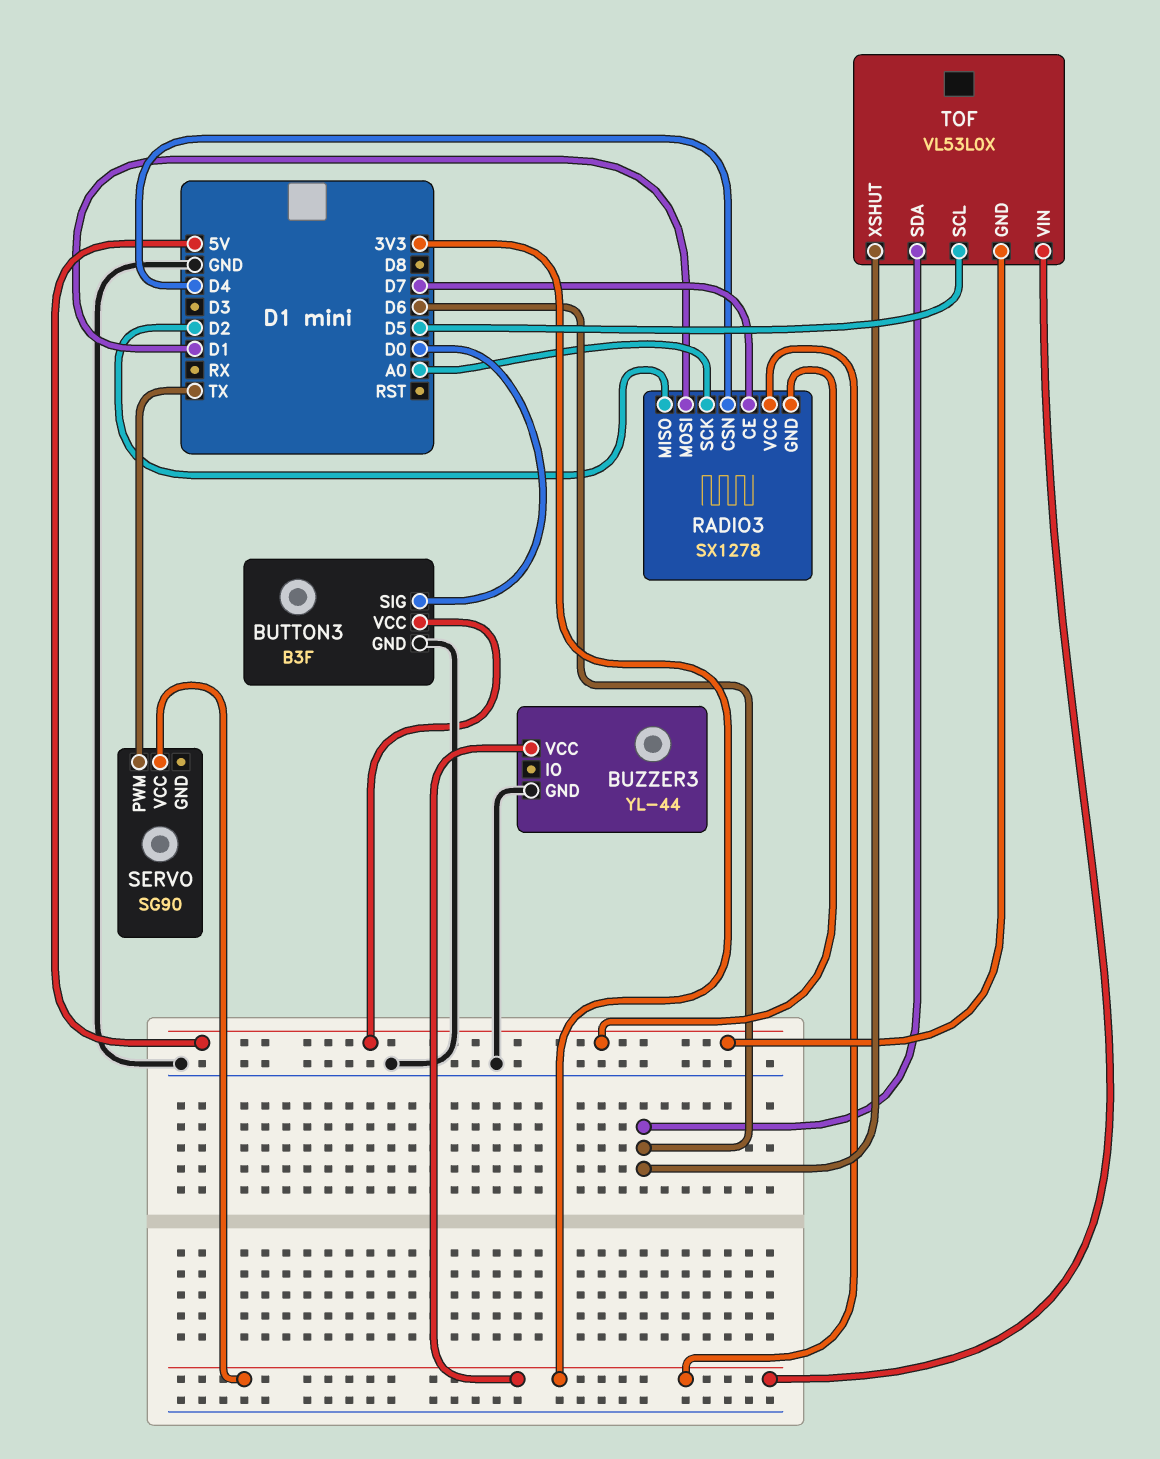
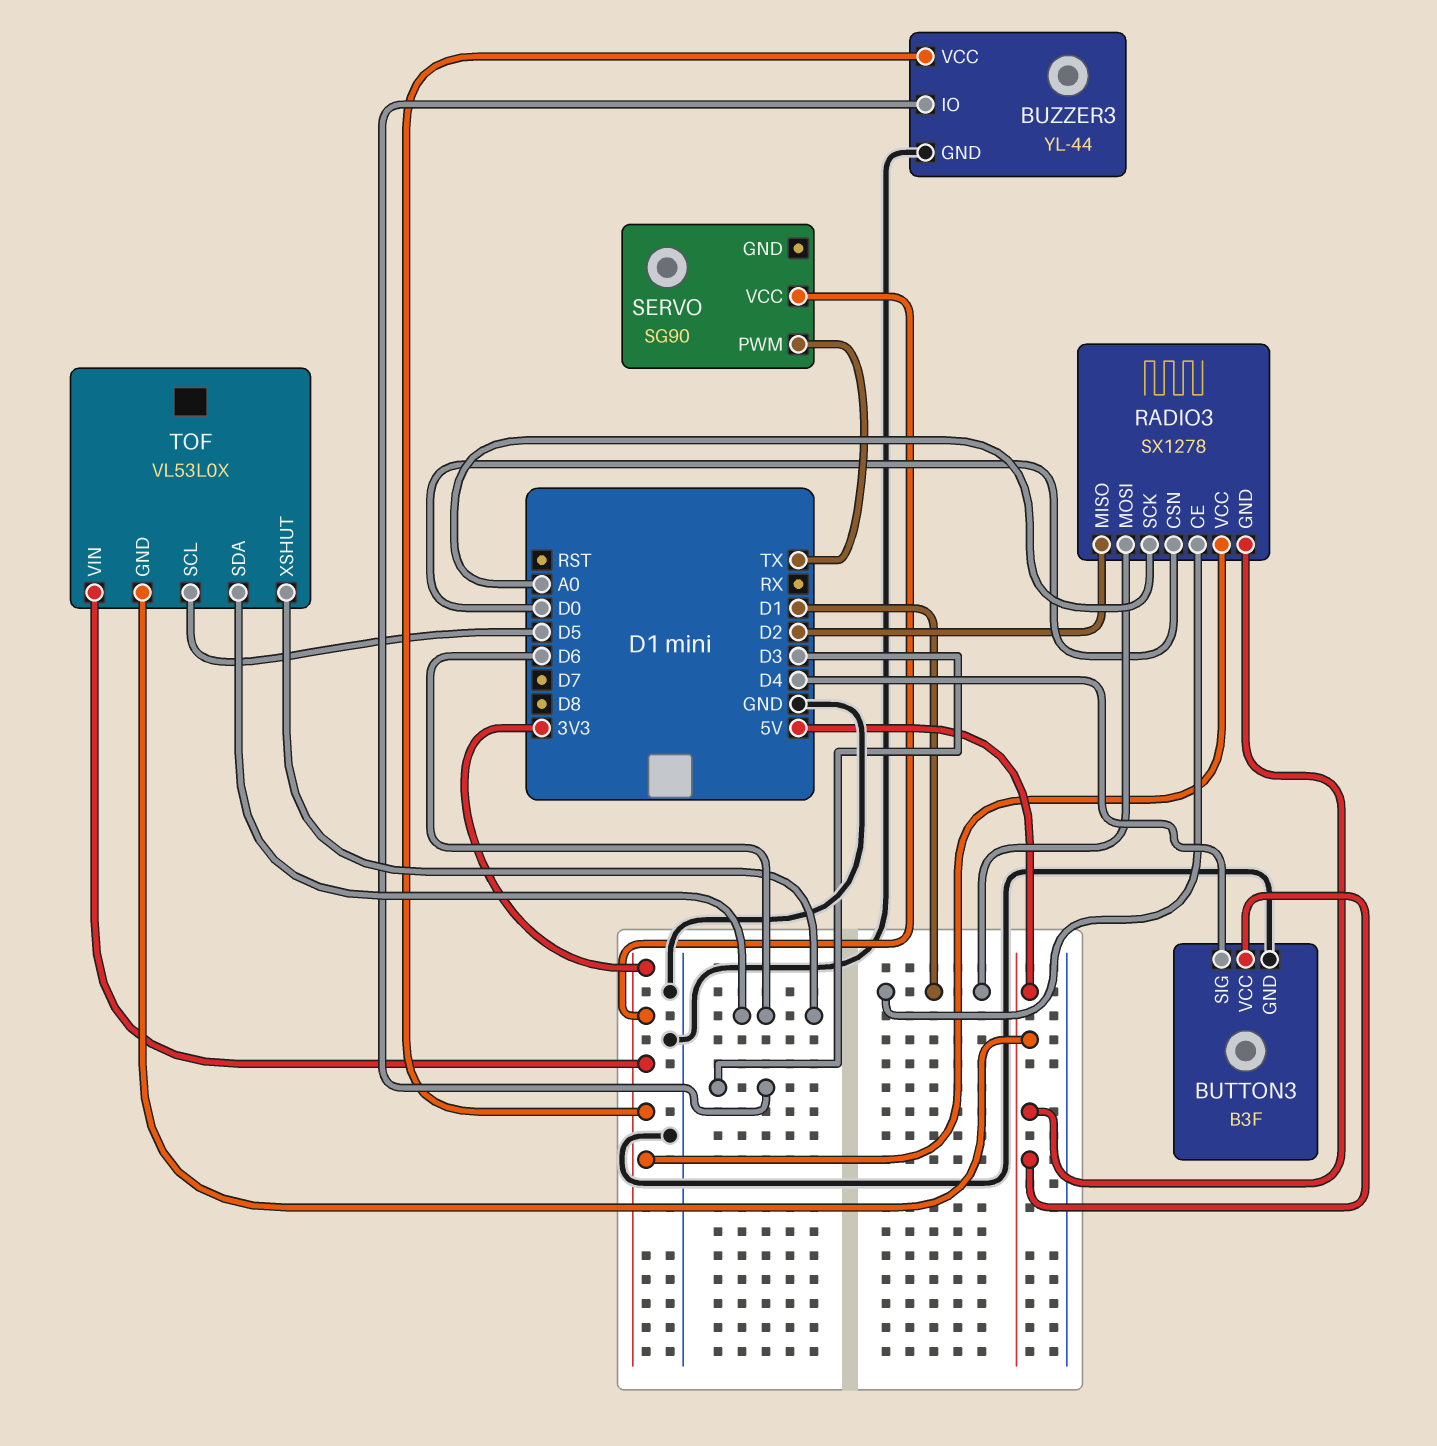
BUTTON3 pin SIG: D0 -> D4
BUZZER3 pin IO: none -> D3
RADIO3 pin CE: D7 -> D1
RADIO3 pin CSN: D4 -> D0

